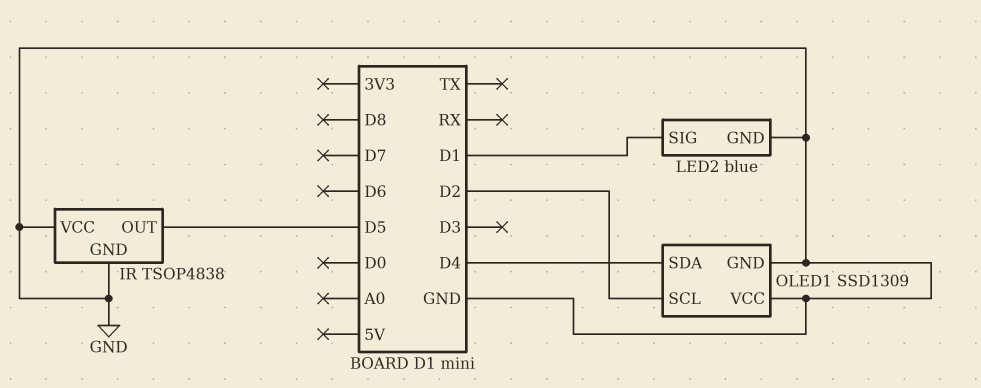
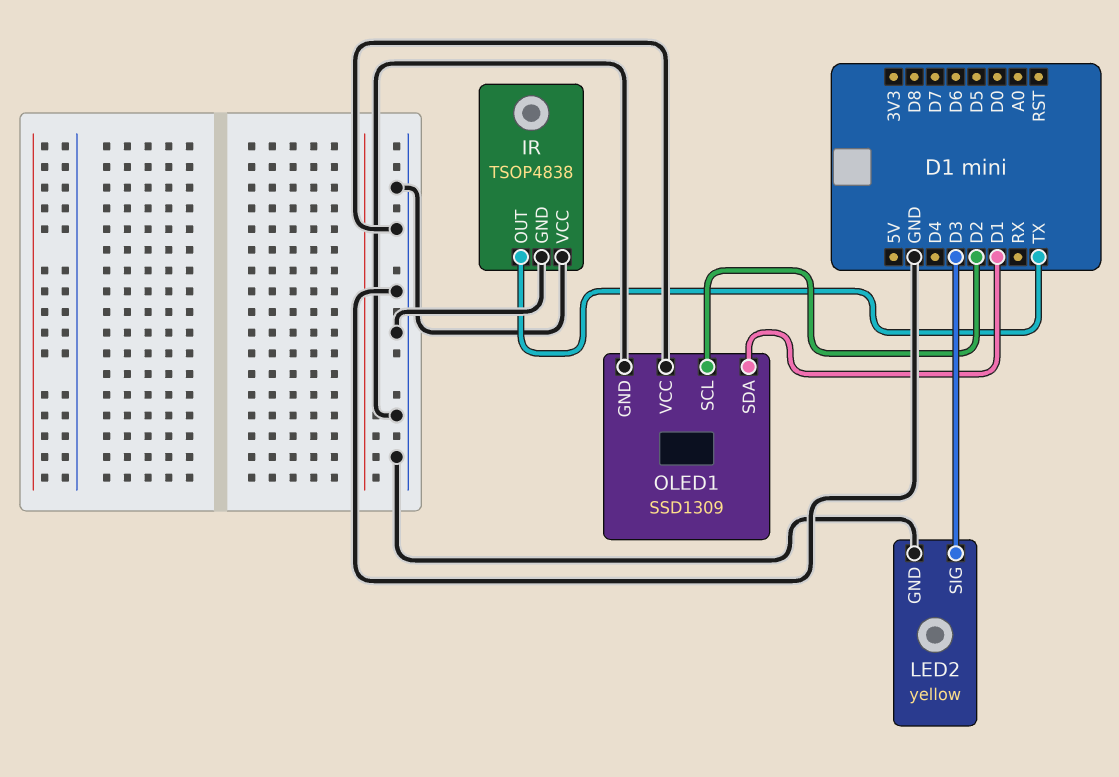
IR pin OUT: D5 -> TX
LED2: blue -> yellow
LED2 pin SIG: D1 -> D3
OLED1 pin SDA: D4 -> D1

